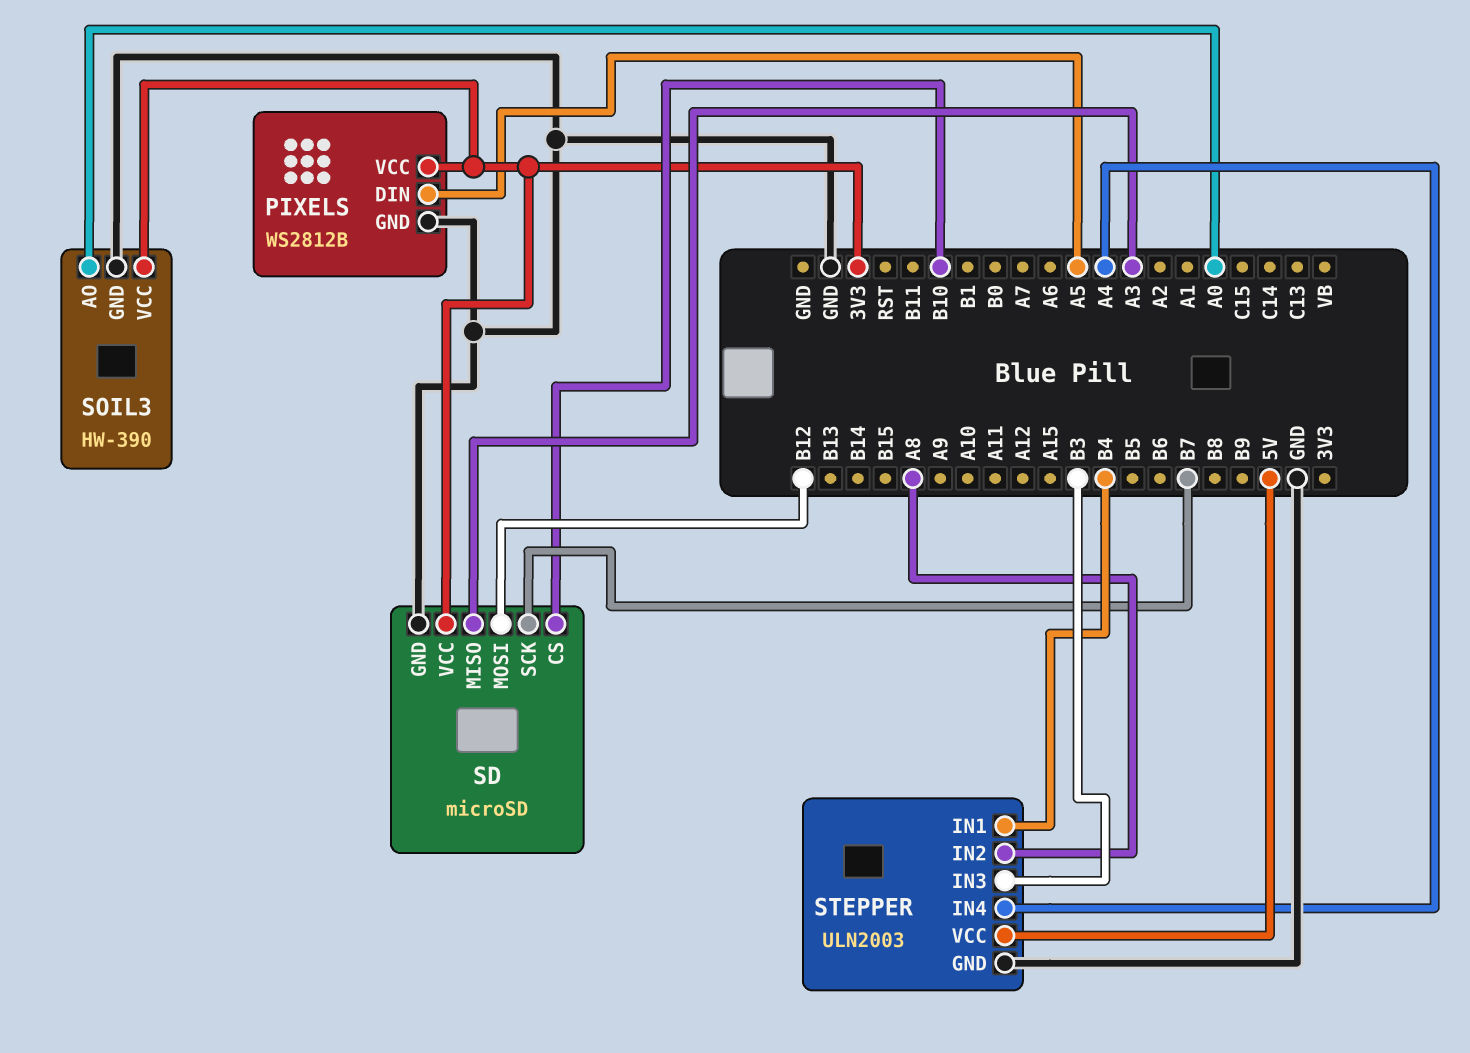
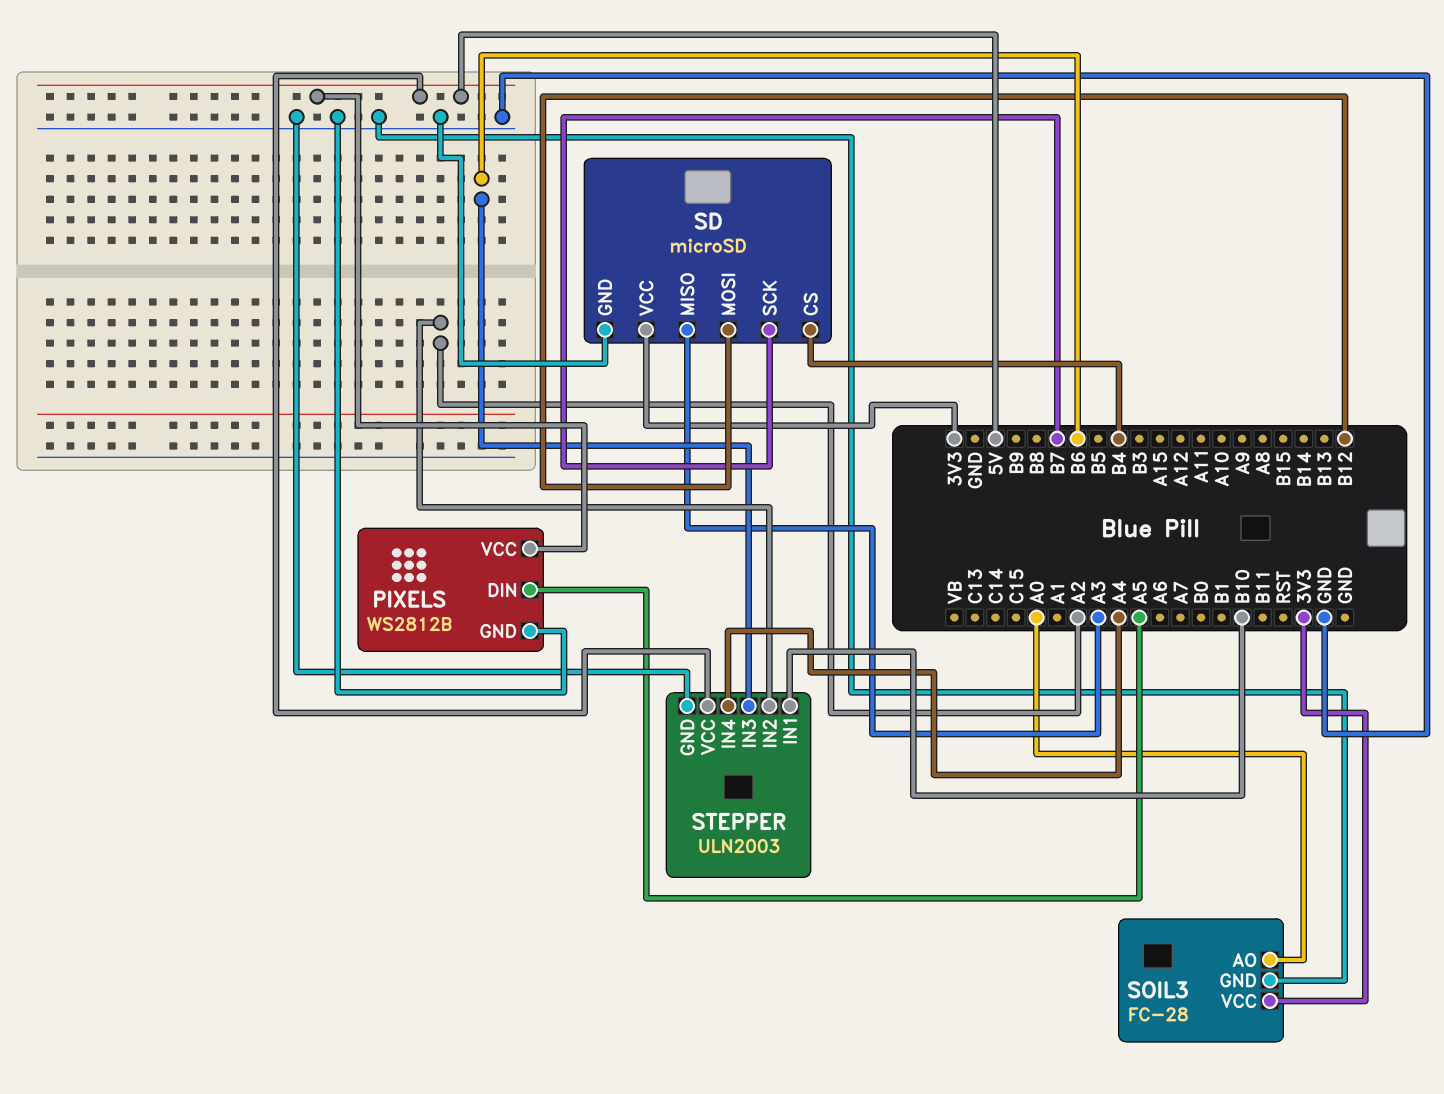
PIXELS pin VCC: 3V3 -> 5V
SD pin CS: B10 -> B4
SOIL3: HW-390 -> FC-28
STEPPER pin IN1: B4 -> B10
STEPPER pin IN2: A8 -> A2
STEPPER pin IN3: B3 -> B6

